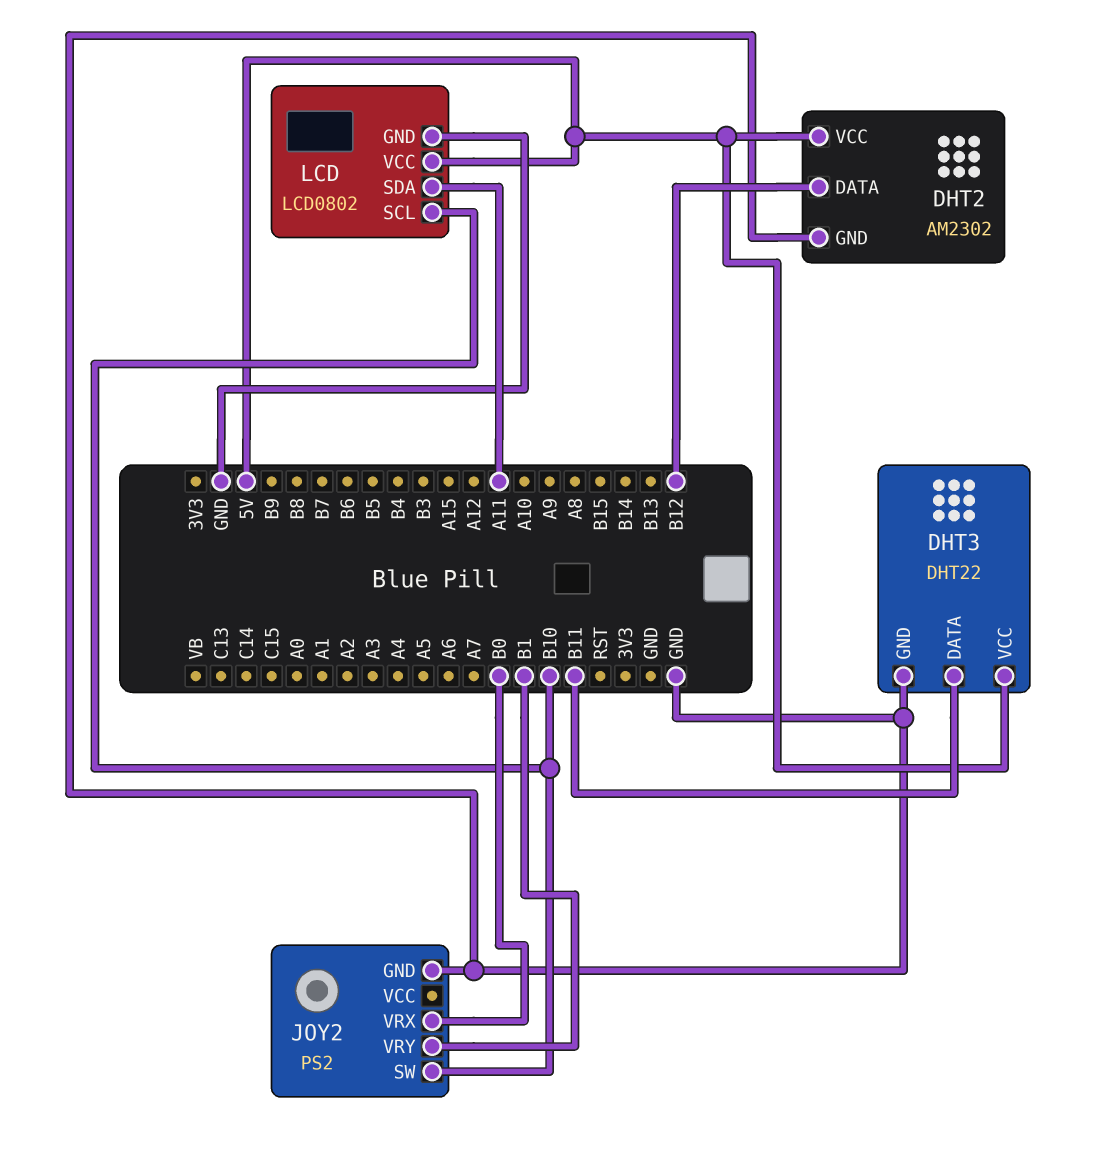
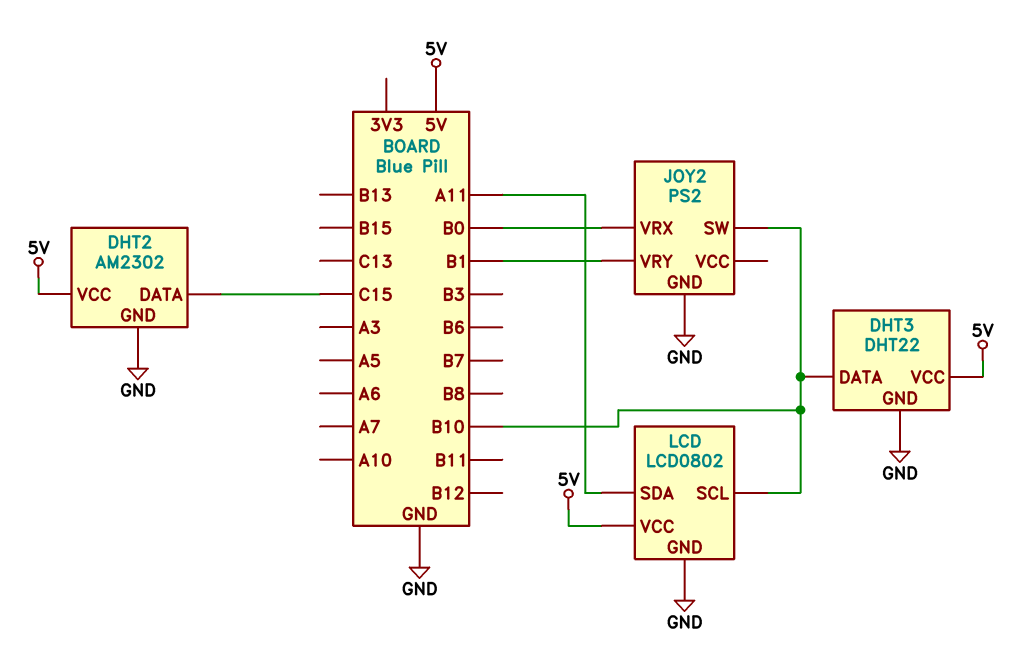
DHT2 pin DATA: B12 -> C15
DHT3 pin DATA: B11 -> B10

